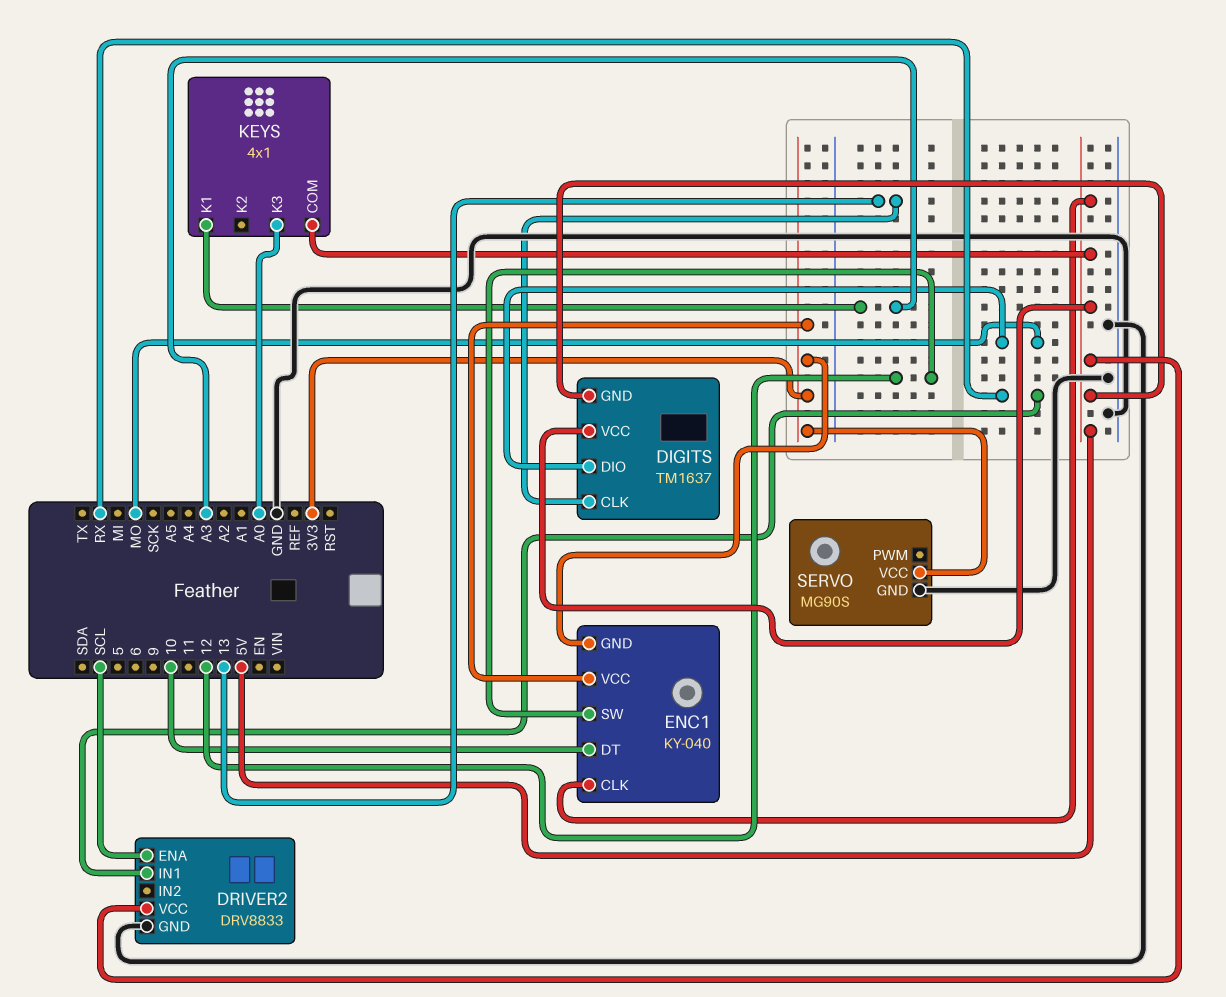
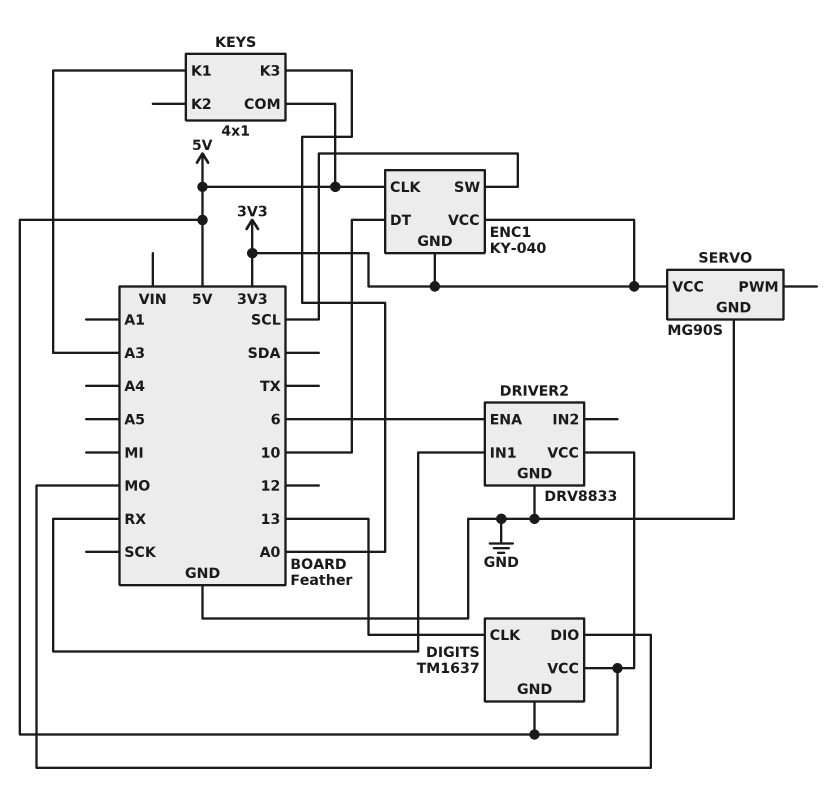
DRIVER2 pin ENA: SCL -> 6
ENC1 pin SW: 12 -> SCL

